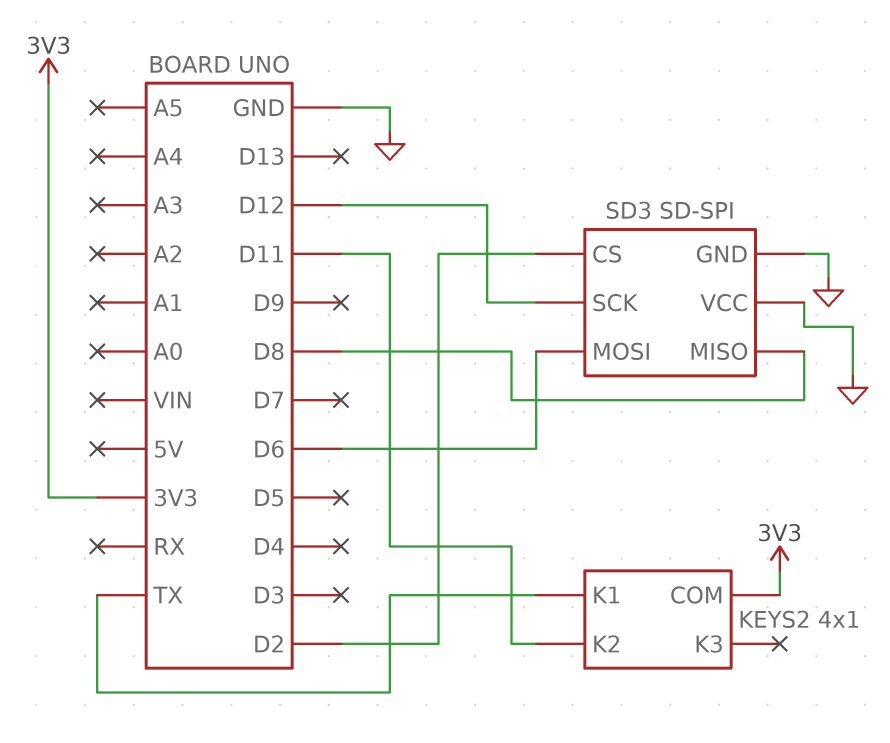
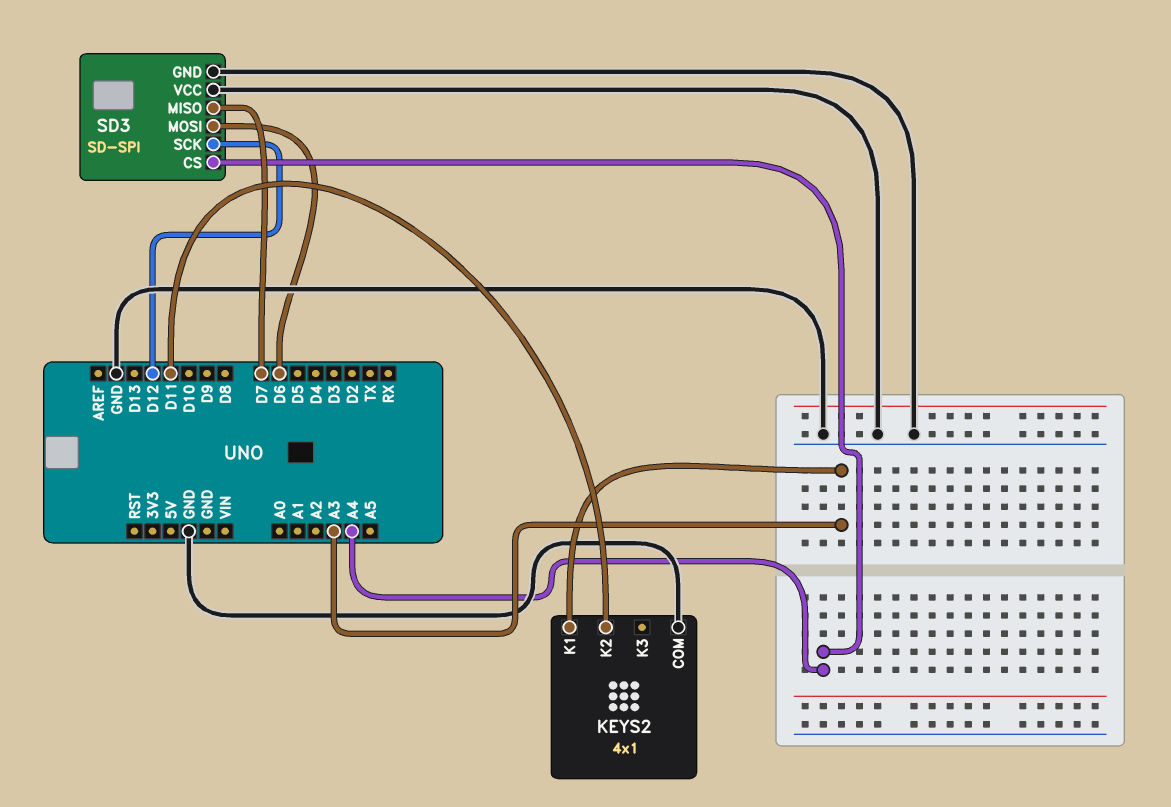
KEYS2 pin COM: 3V3 -> GND
KEYS2 pin K1: TX -> A3
SD3 pin CS: D2 -> A4
SD3 pin MISO: D8 -> D7

